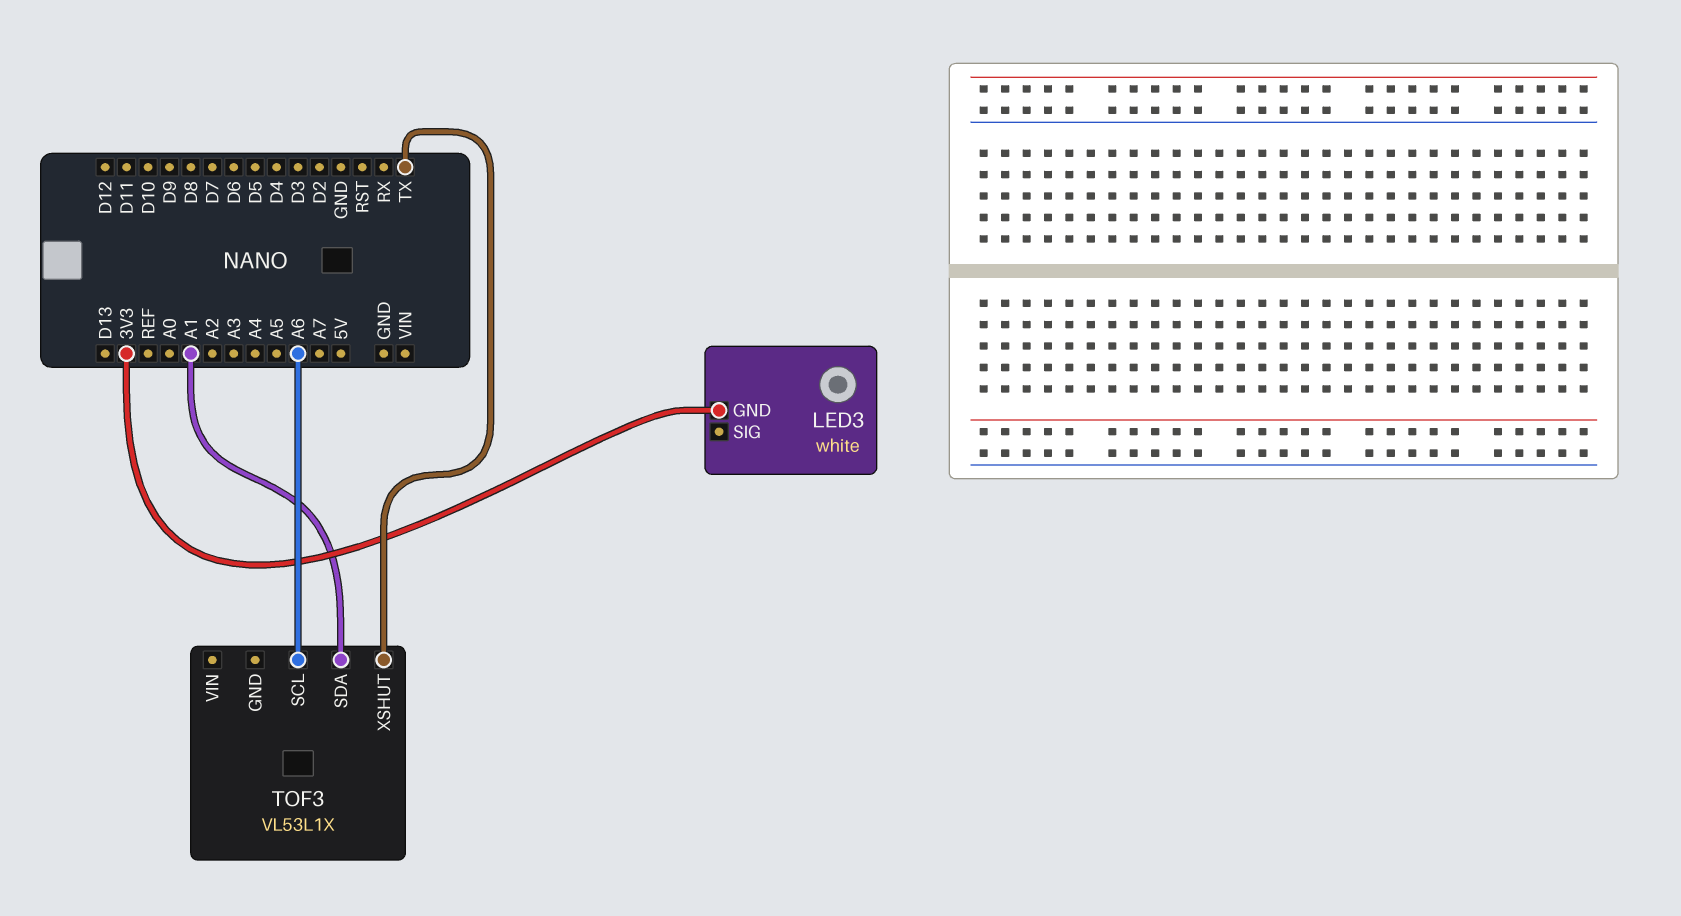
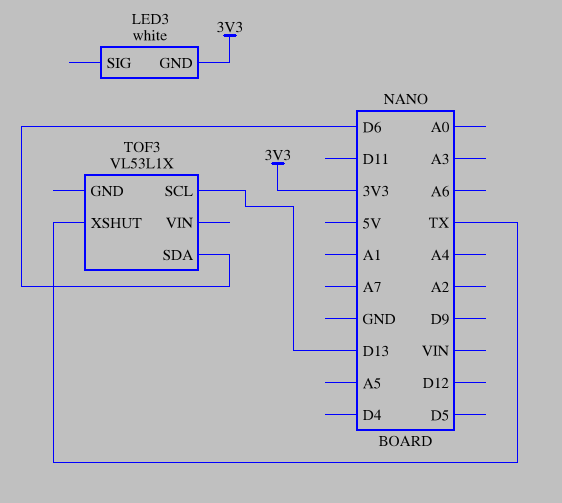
TOF3 pin SCL: A6 -> D13
TOF3 pin SDA: A1 -> D6

